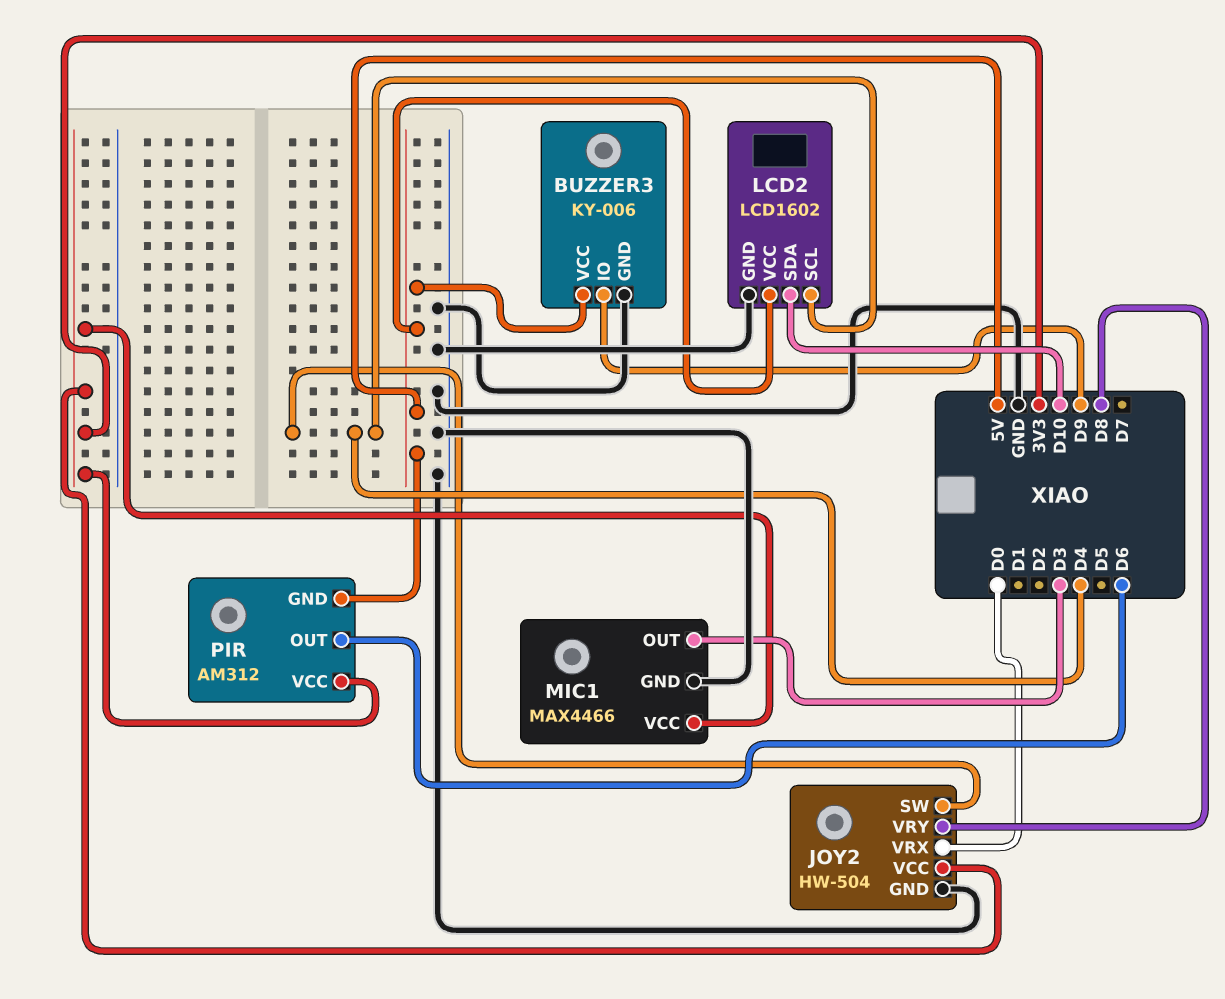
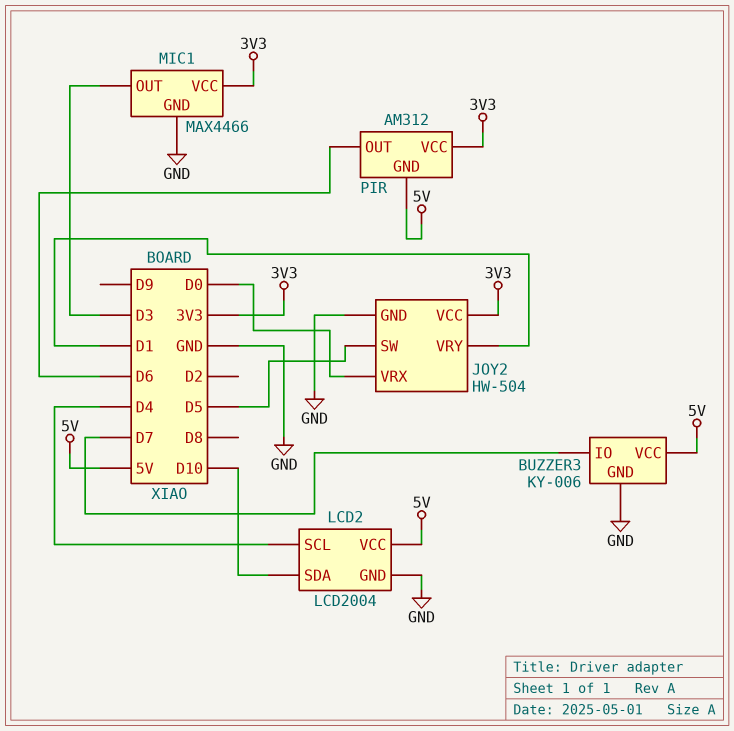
BUZZER3 pin IO: D9 -> D7
JOY2 pin SW: D4 -> D5
JOY2 pin VRY: D8 -> D1
LCD2: LCD1602 -> LCD2004

